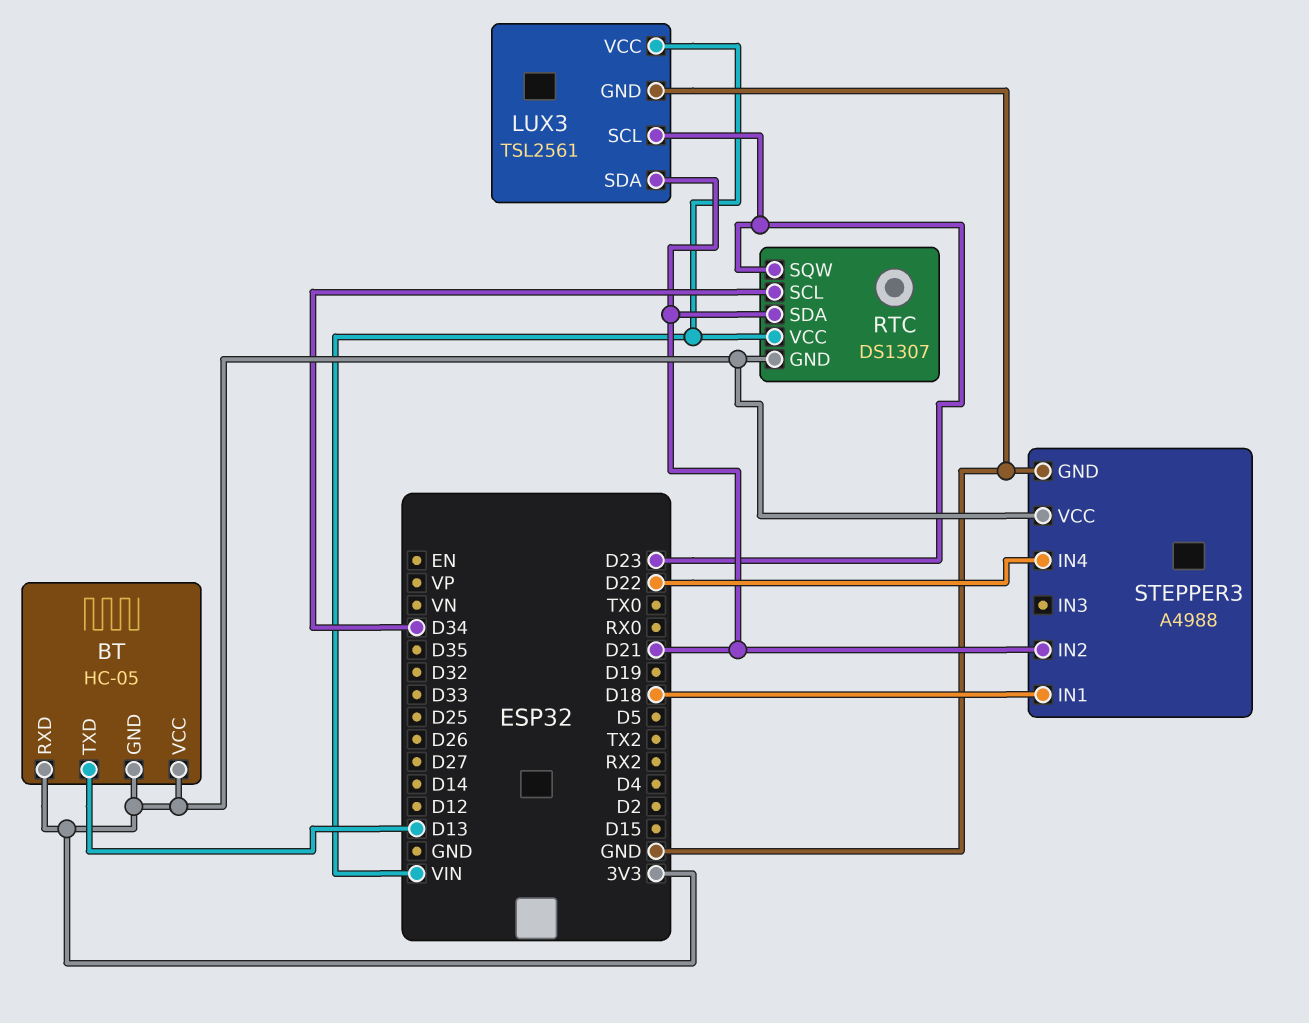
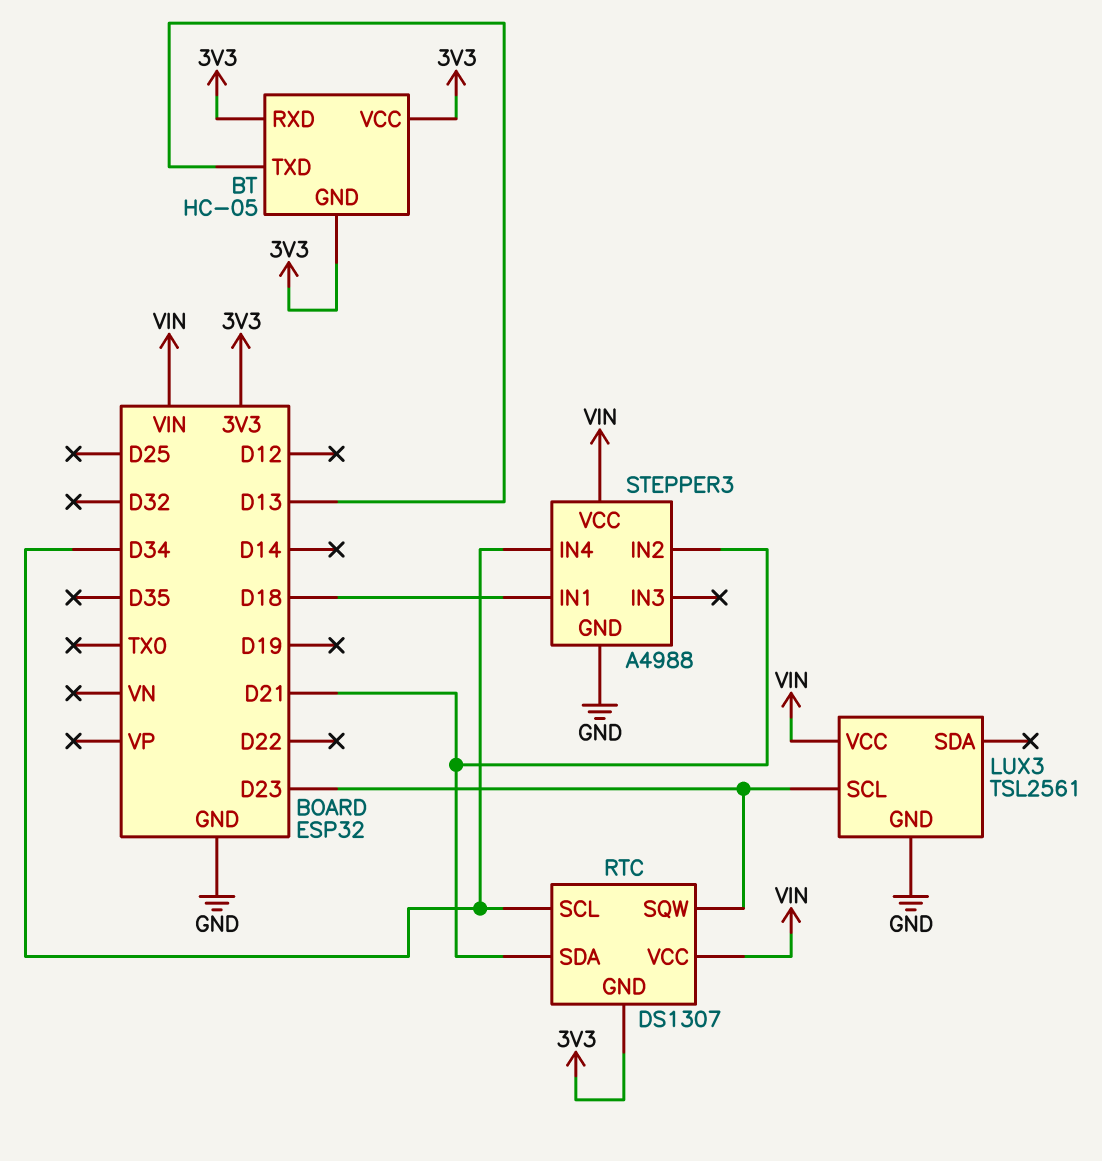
LUX3 pin SDA: D21 -> none
STEPPER3 pin IN4: D22 -> D34
STEPPER3 pin VCC: 3V3 -> VIN

